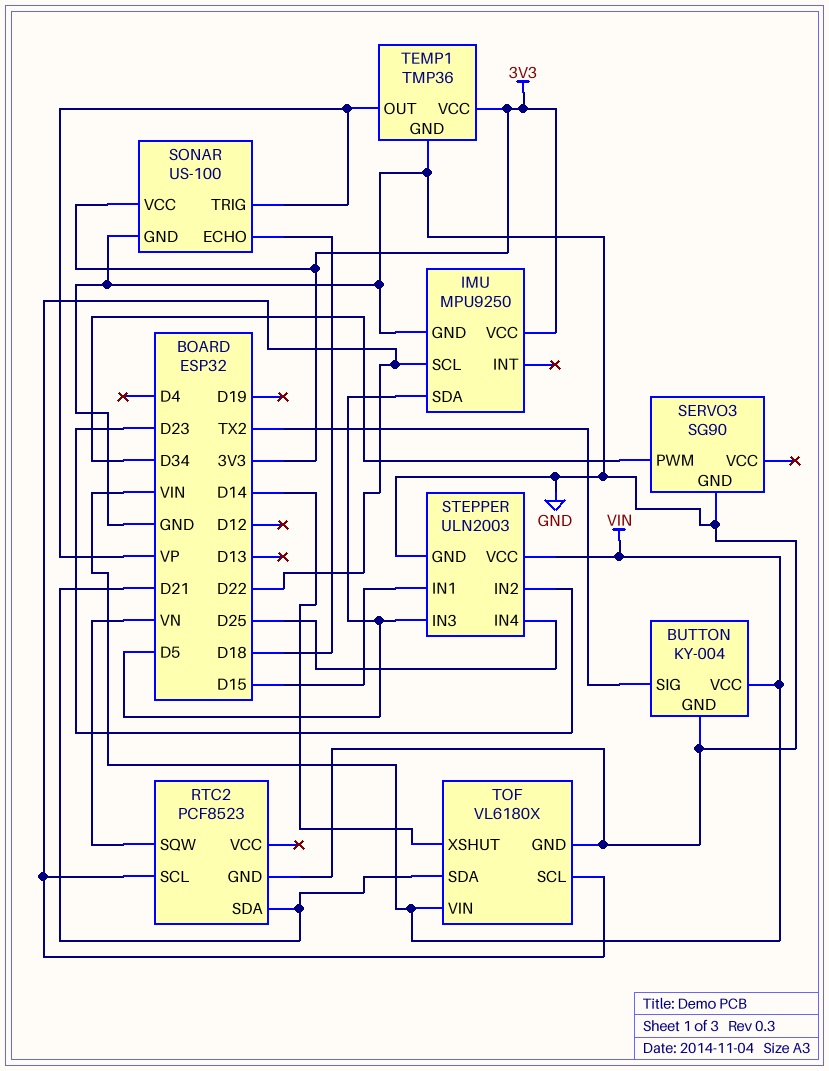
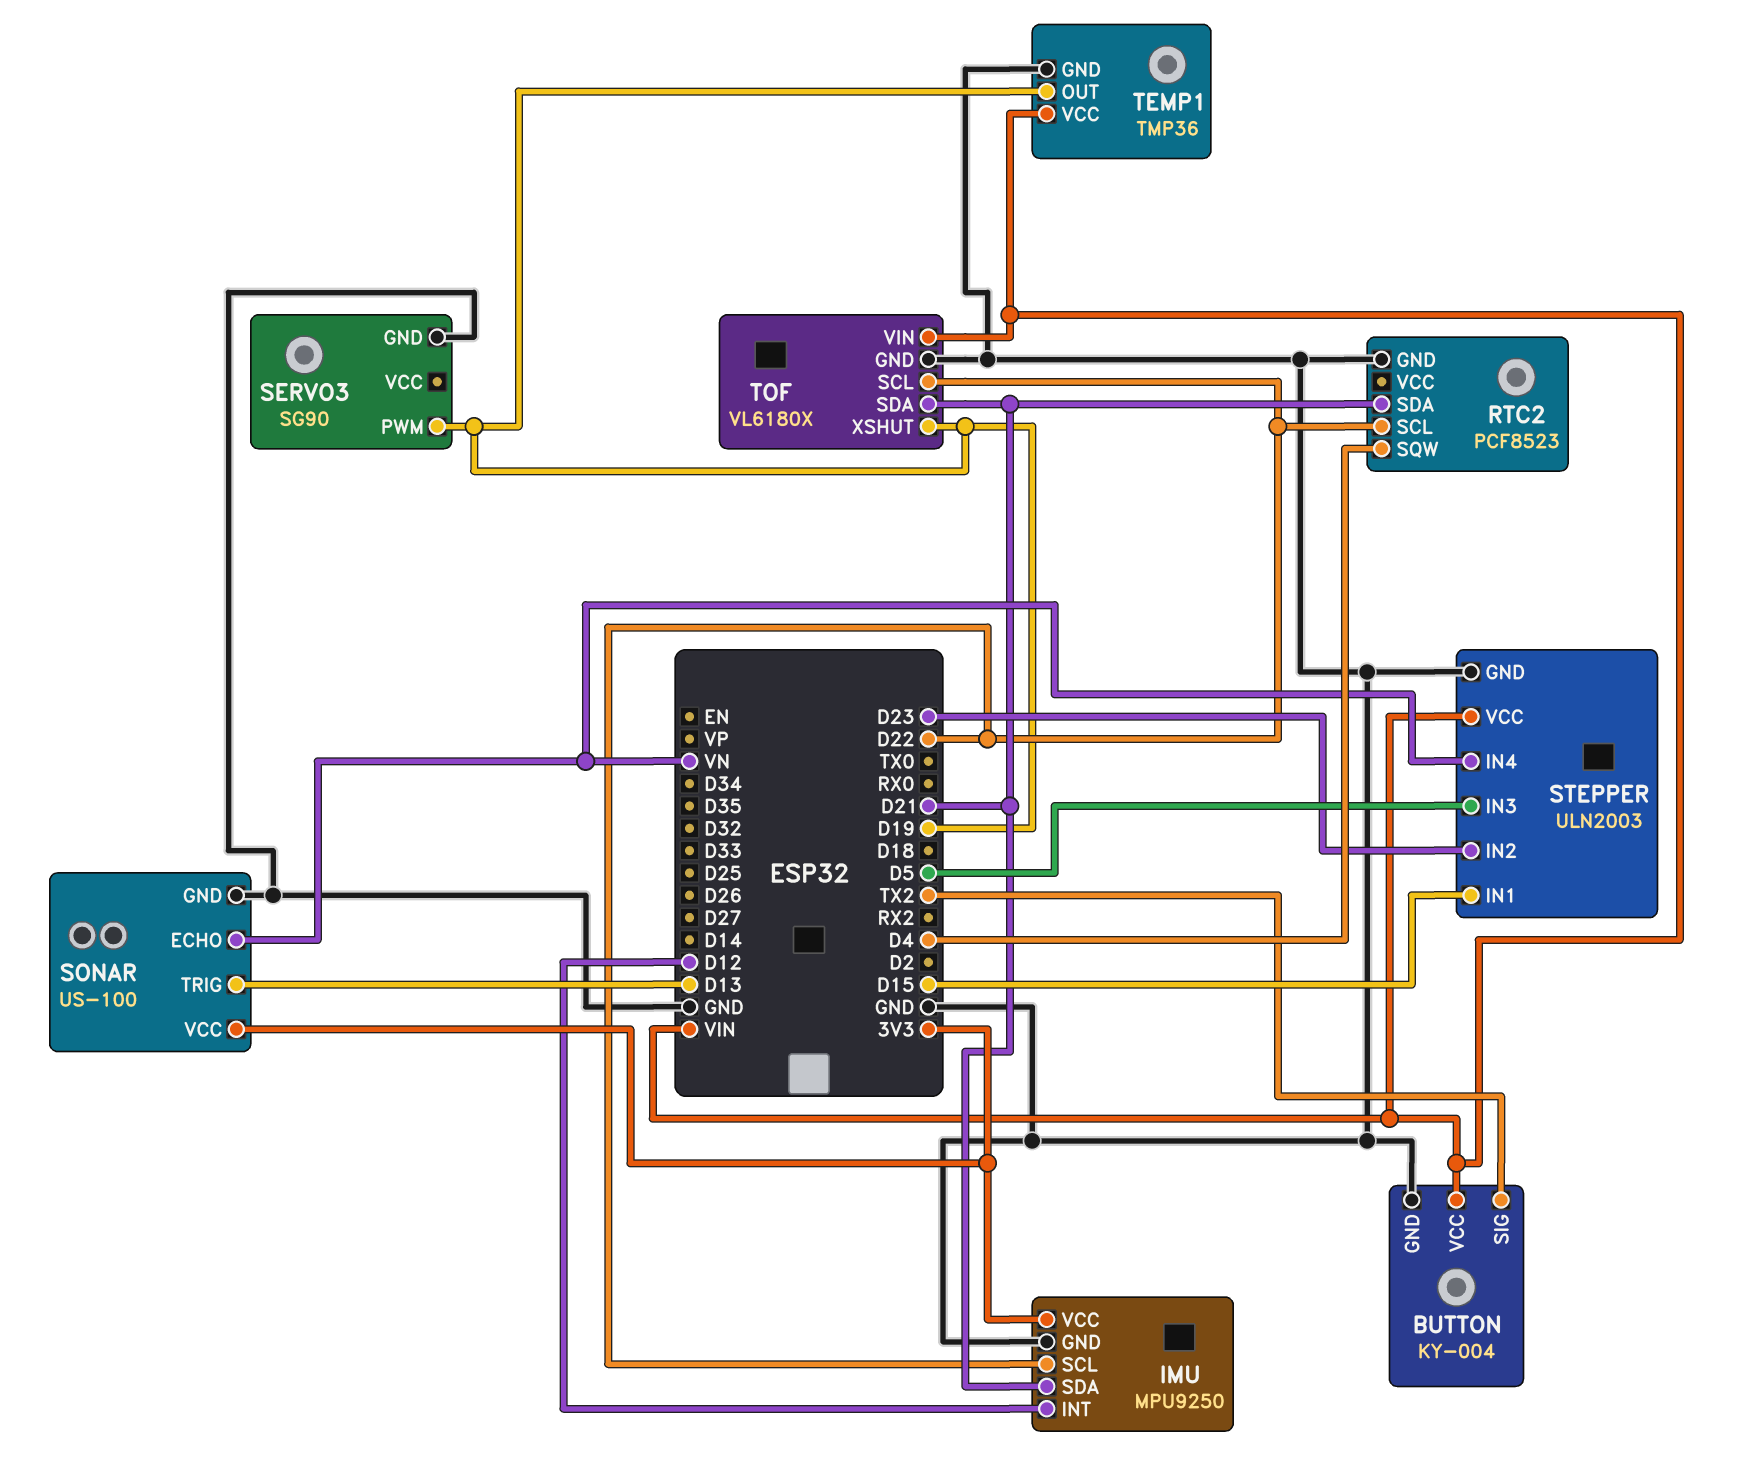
IMU pin INT: none -> D12
IMU pin SDA: D5 -> D21
RTC2 pin SQW: VN -> D4
SERVO3 pin PWM: D34 -> D19
SONAR pin ECHO: D18 -> VN
SONAR pin TRIG: VP -> D13
STEPPER pin IN4: D25 -> VN
TEMP1 pin OUT: VP -> D19
TEMP1 pin VCC: 3V3 -> VIN
TOF pin XSHUT: D14 -> D19

